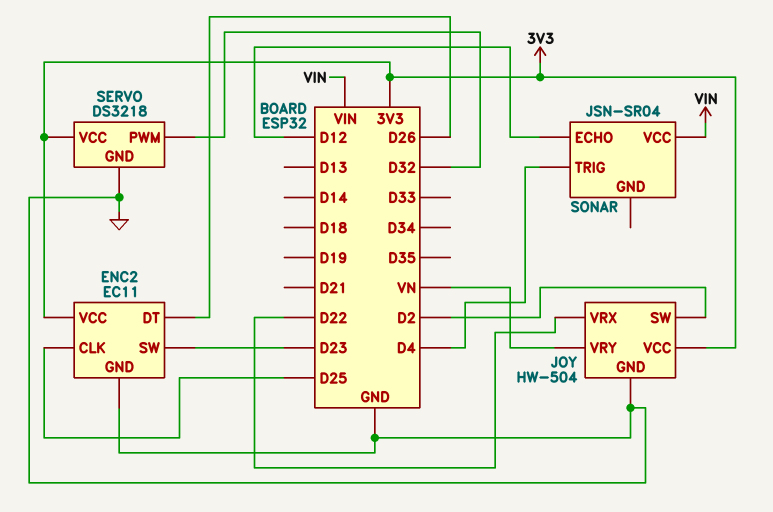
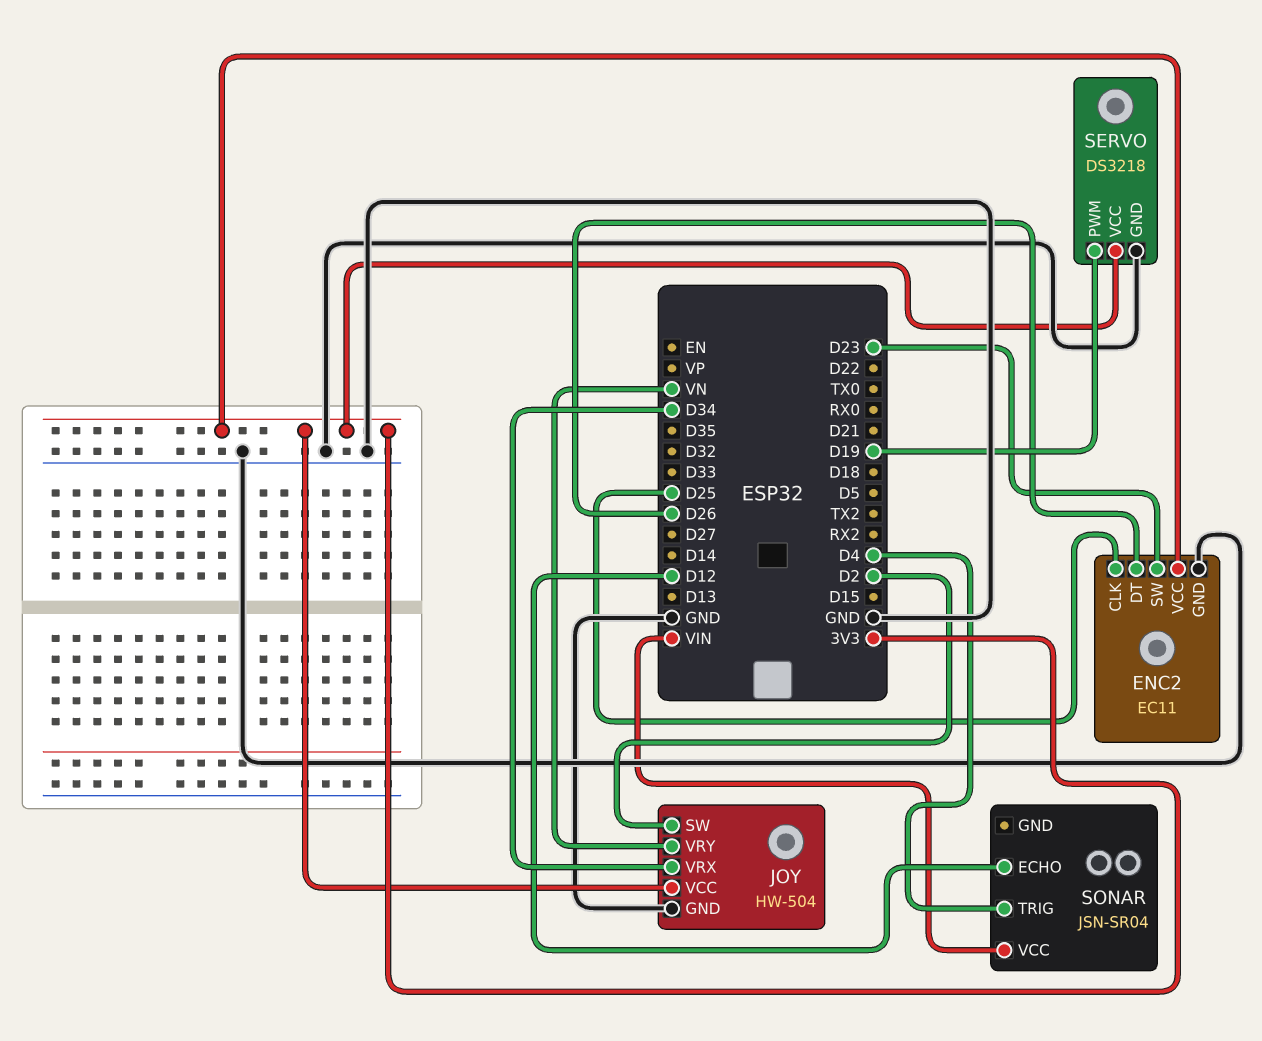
JOY pin VRX: D22 -> D34
SERVO pin PWM: D32 -> D19

